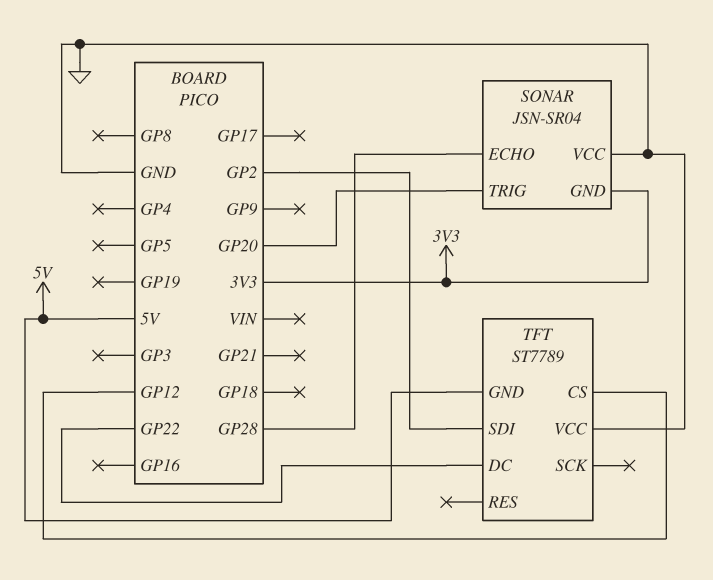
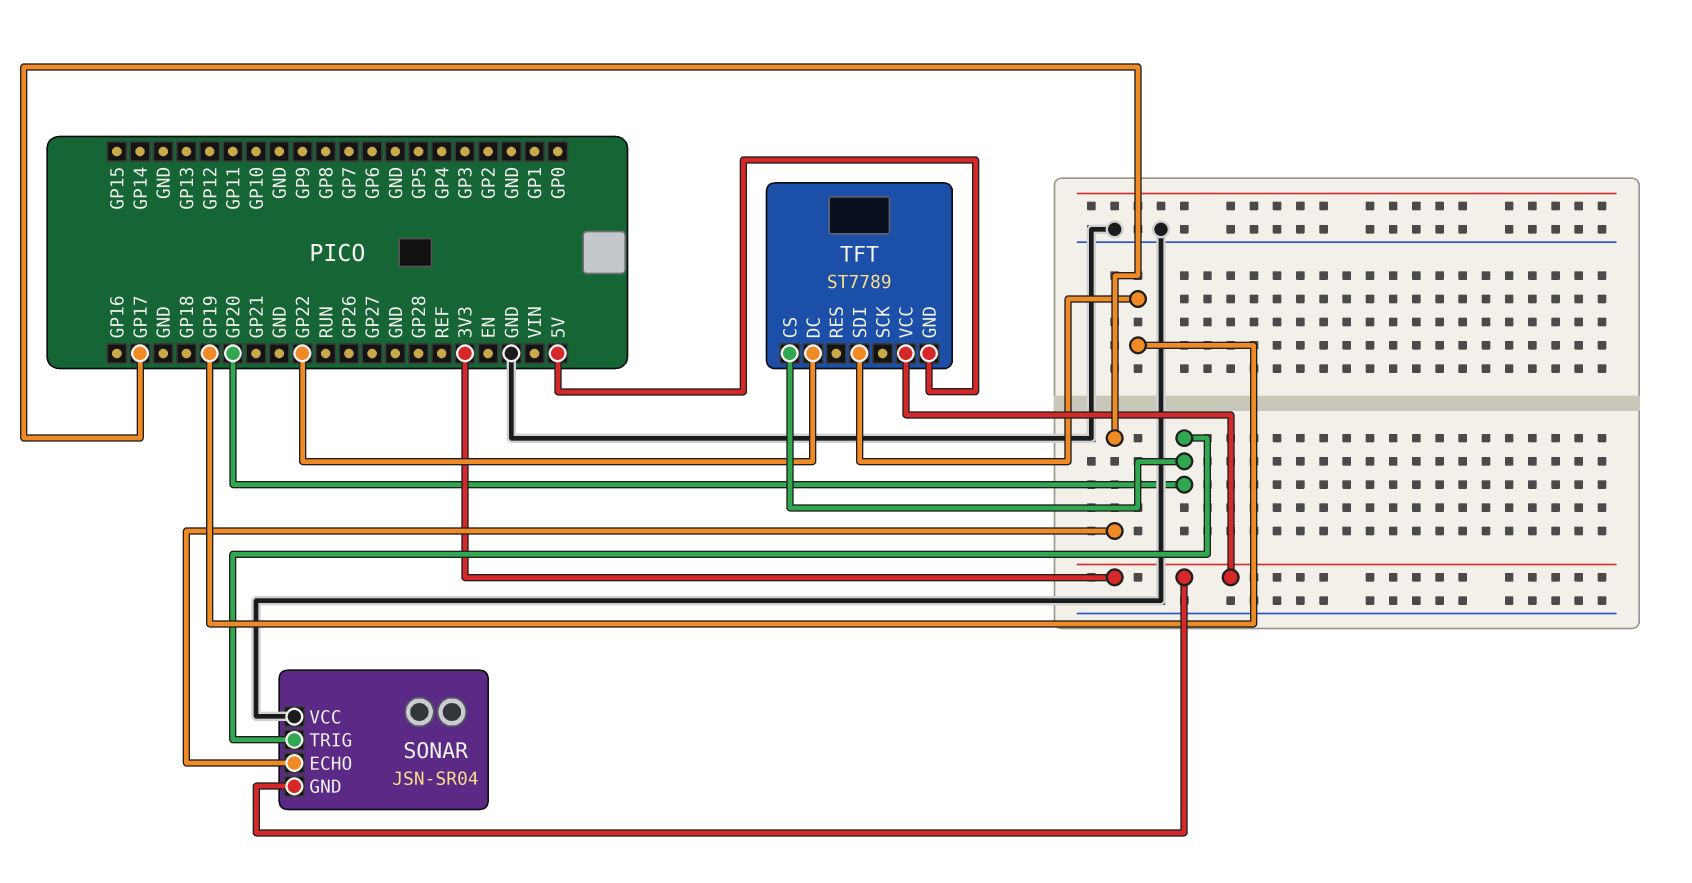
SONAR pin ECHO: GP28 -> GP17
TFT pin CS: GP12 -> GP20
TFT pin SDI: GP2 -> GP19
TFT pin VCC: GND -> 3V3

